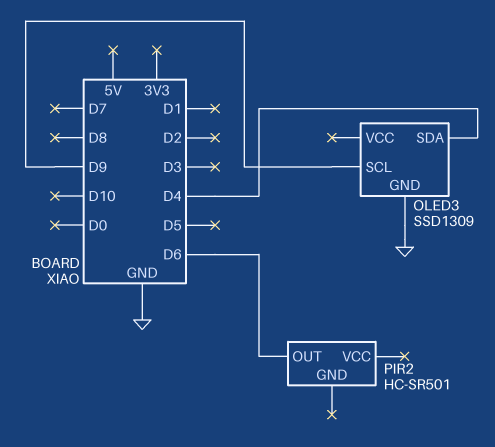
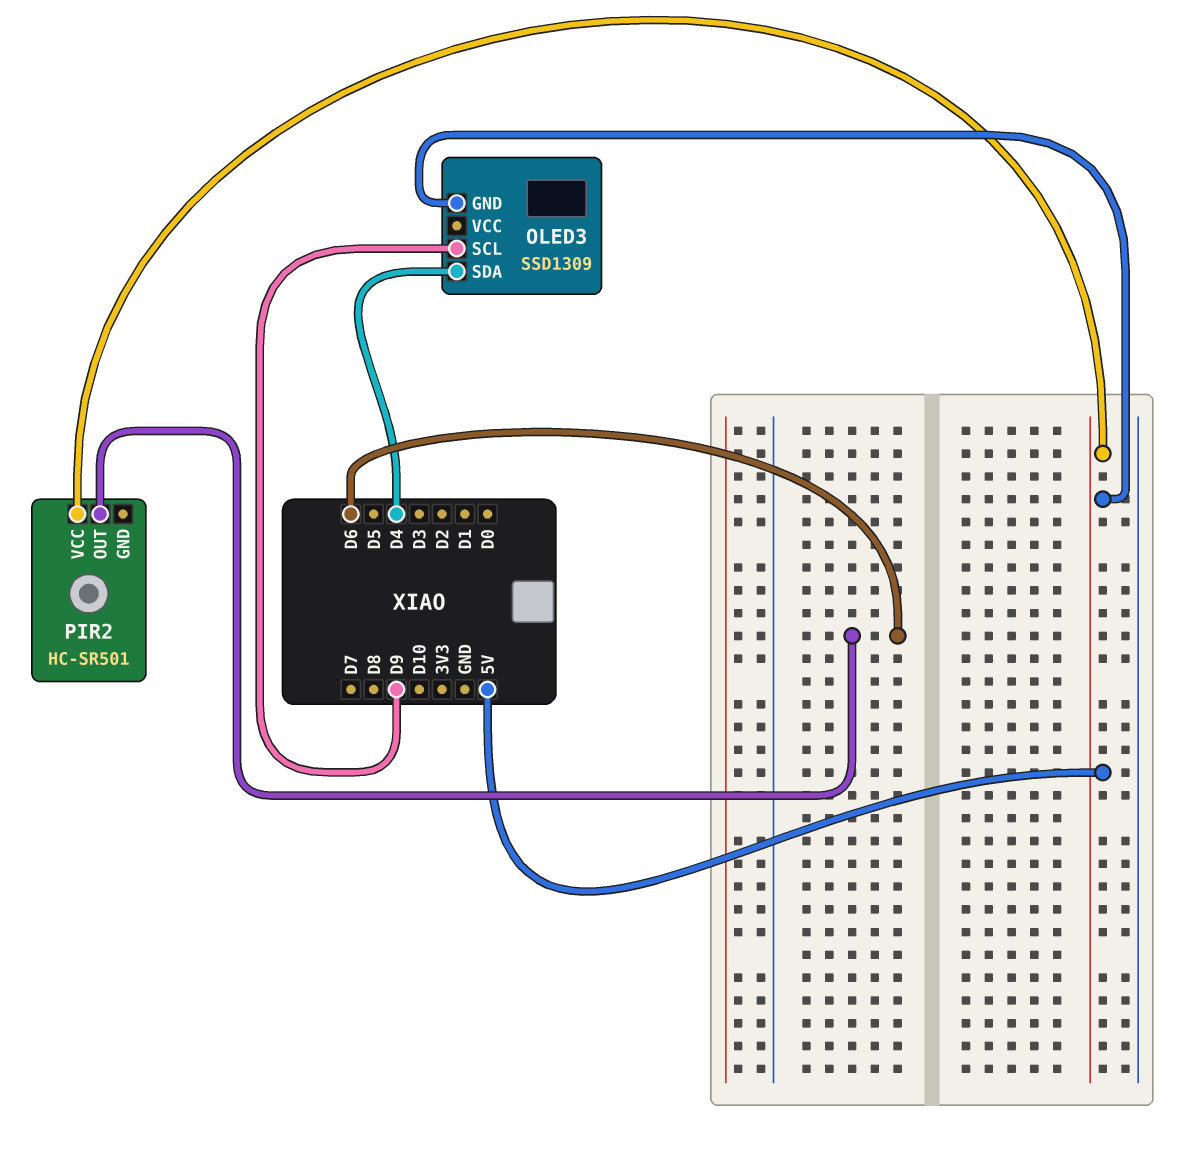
OLED3 pin GND: GND -> 5V
PIR2 pin VCC: none -> 5V

